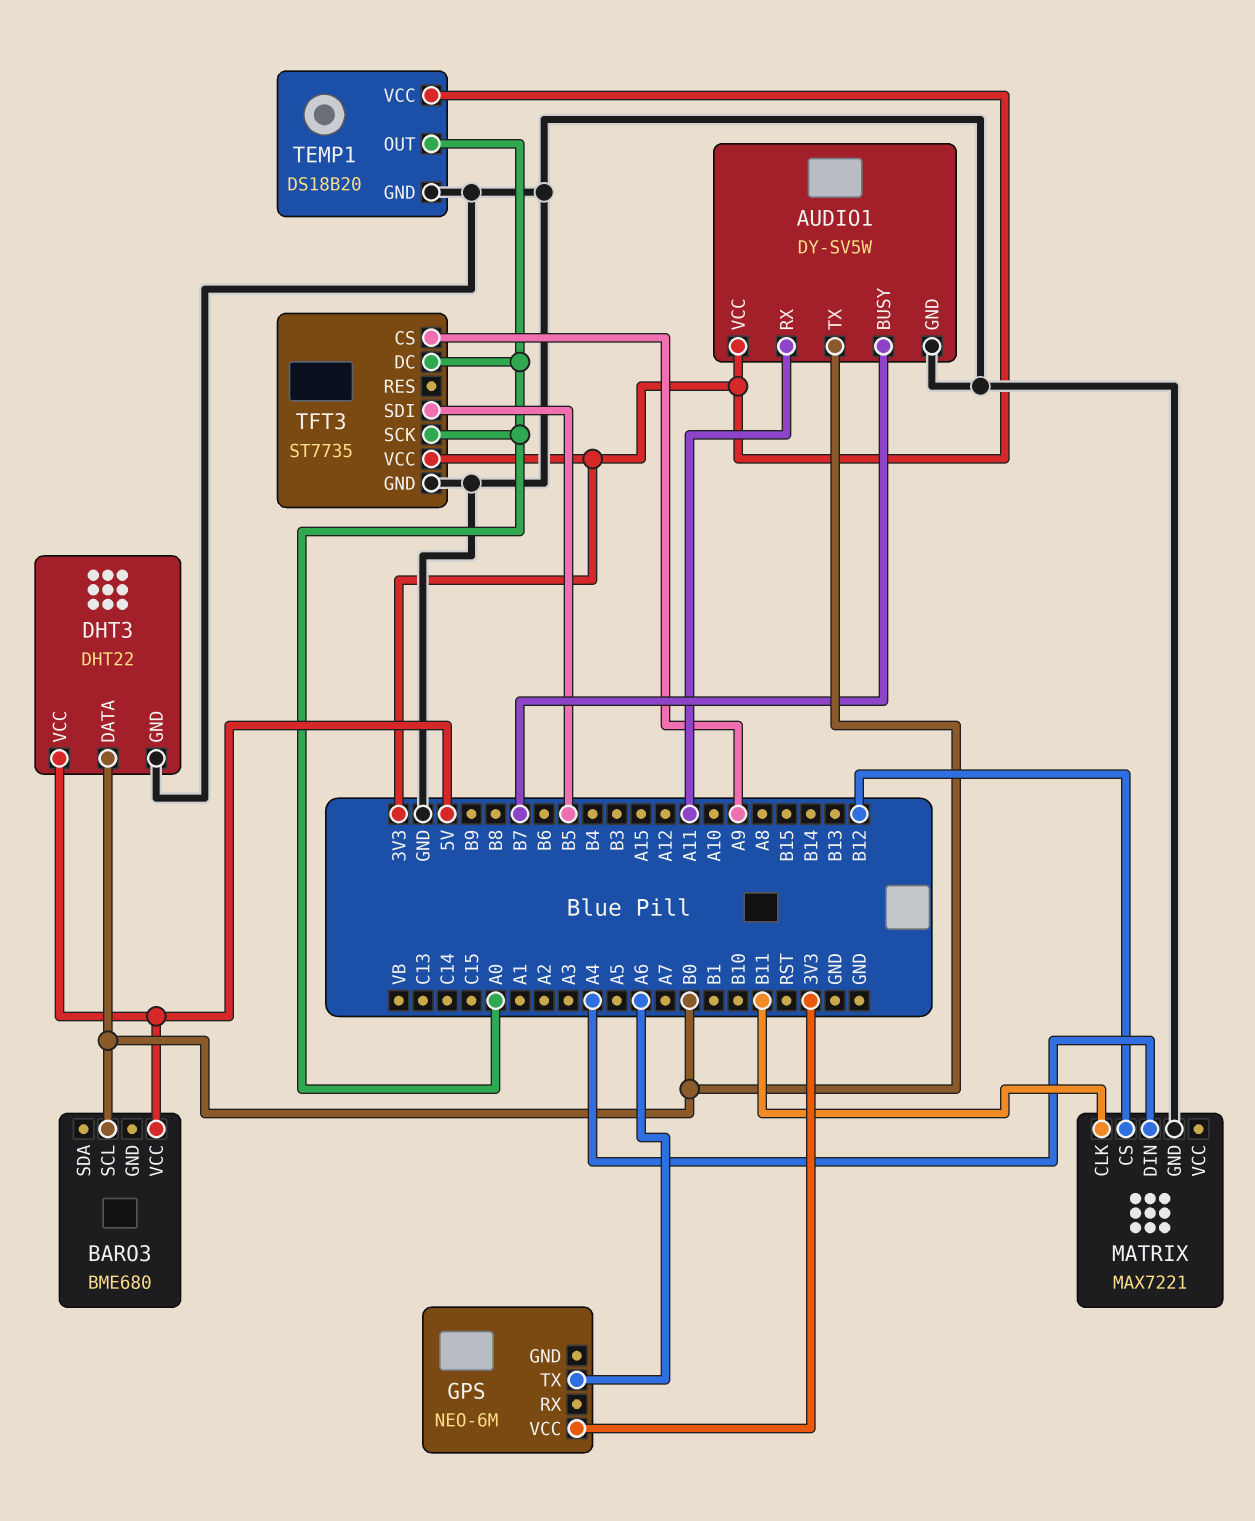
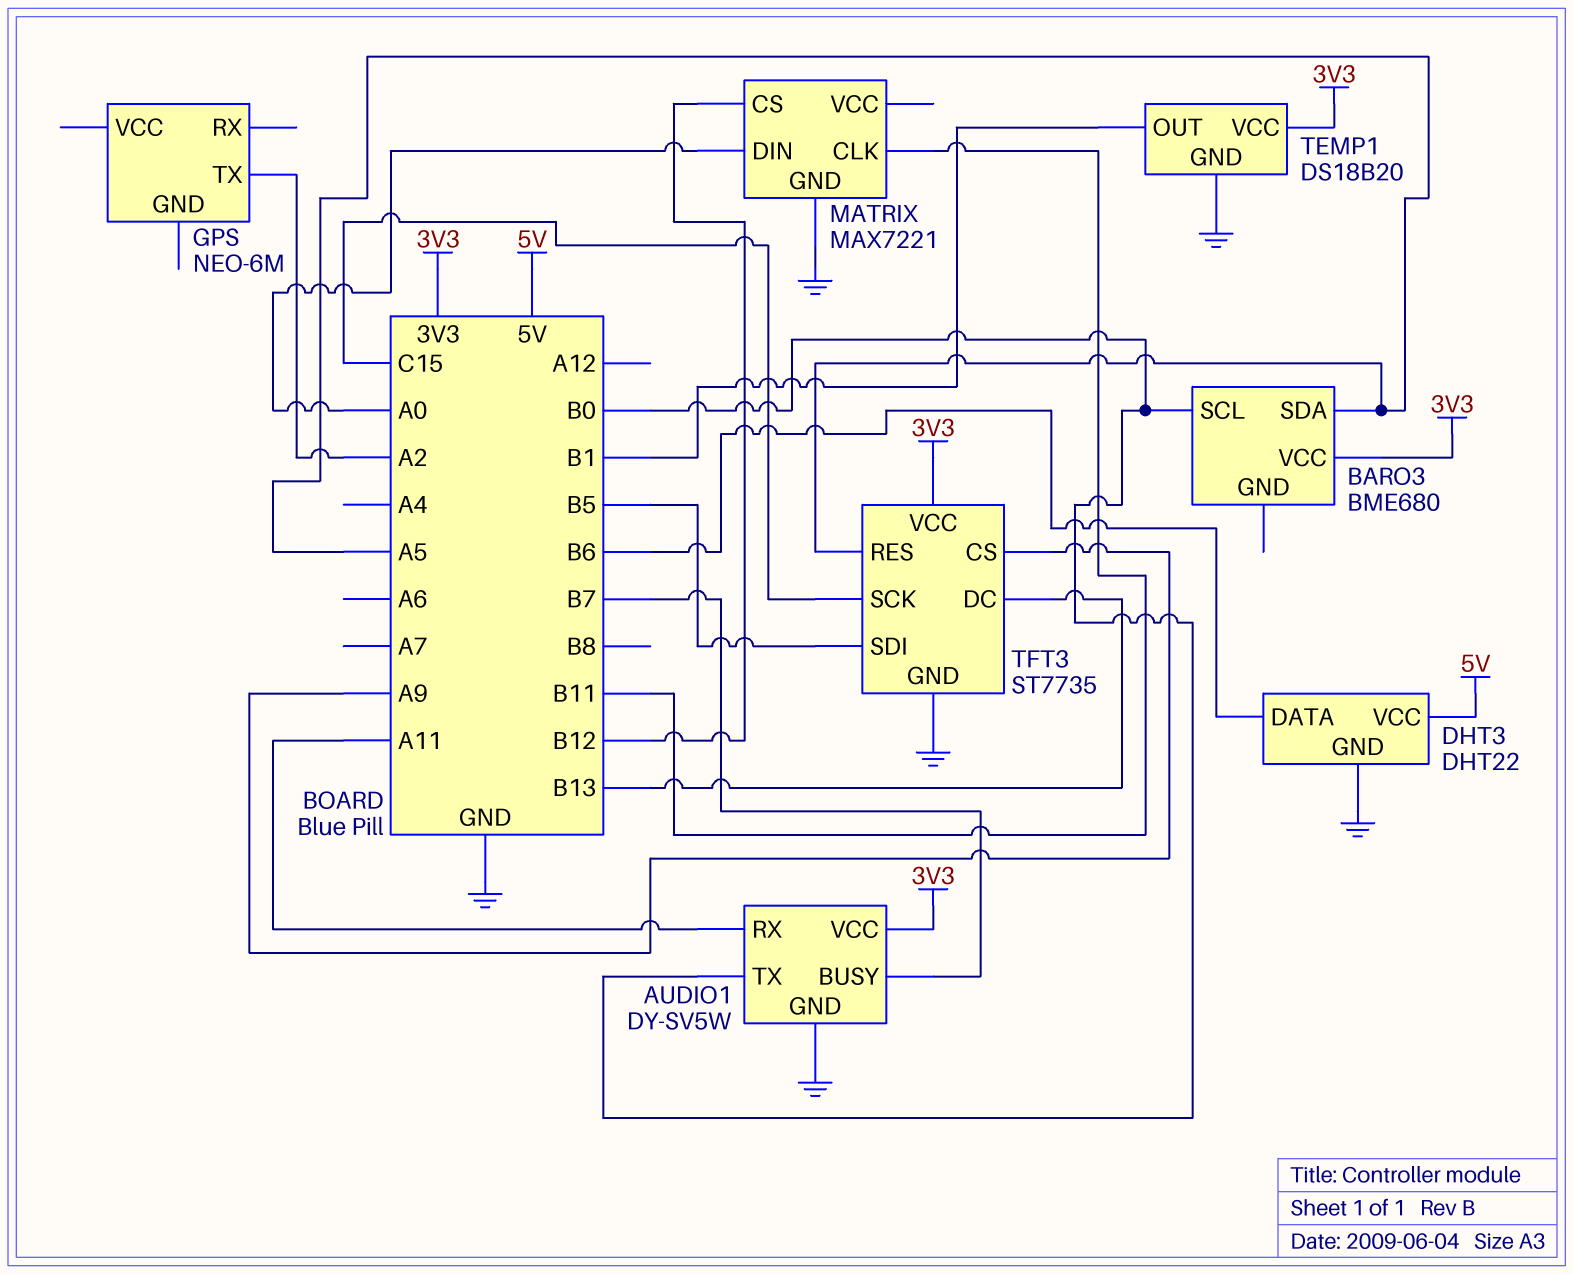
BARO3 pin SDA: none -> A5
BARO3 pin VCC: 5V -> 3V3
DHT3 pin DATA: B0 -> B6
GPS pin TX: A6 -> A2
GPS pin VCC: 3V3 -> none
MATRIX pin DIN: A4 -> A0
TEMP1 pin OUT: A0 -> B1
TFT3 pin DC: A0 -> B13
TFT3 pin RES: none -> A5
TFT3 pin SCK: A0 -> C15

